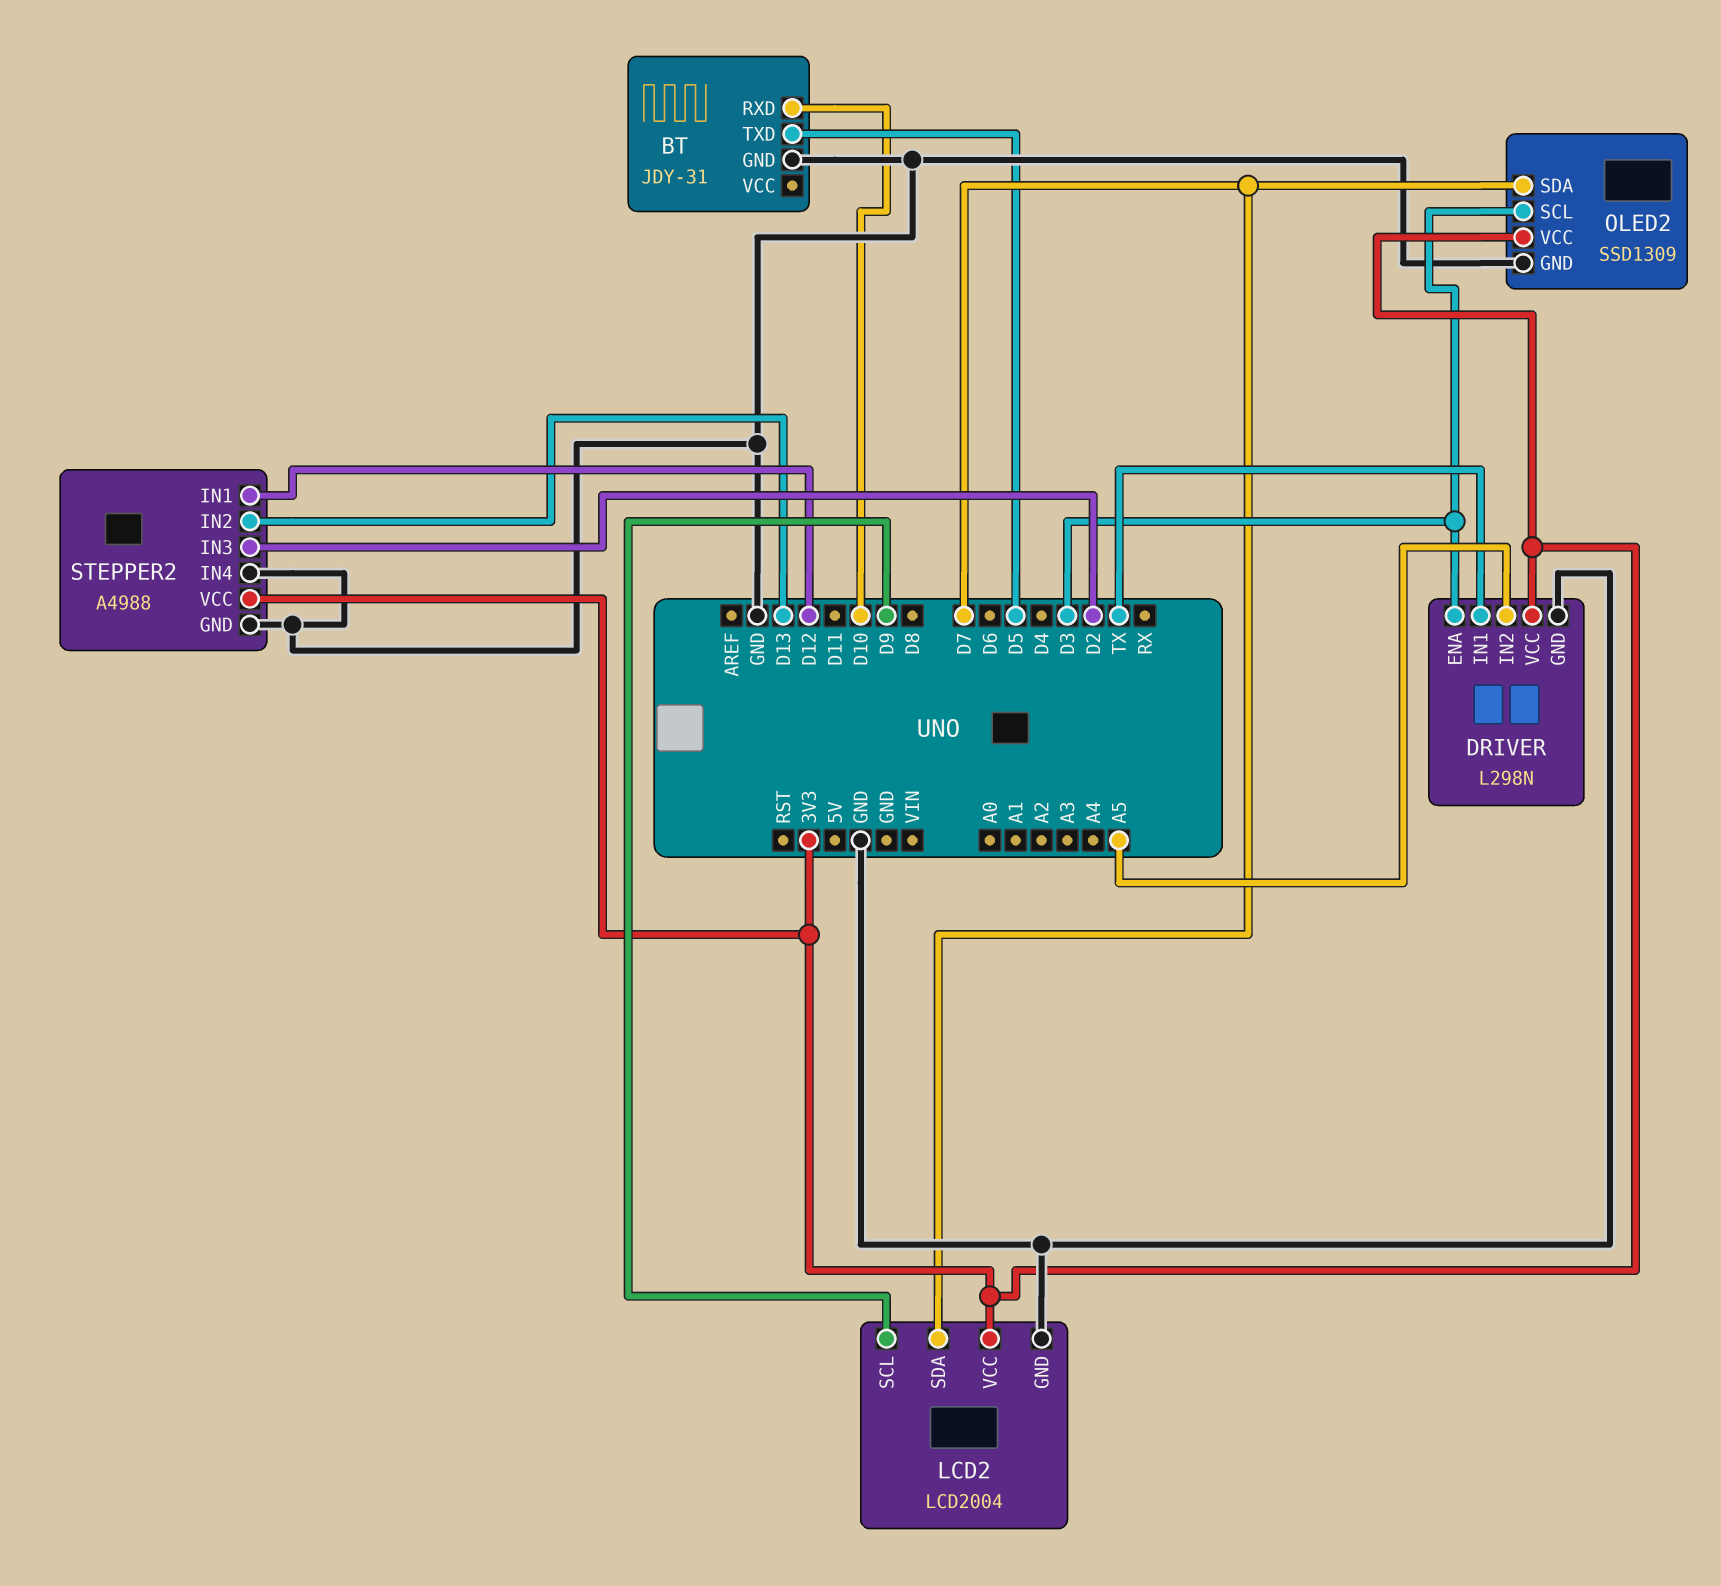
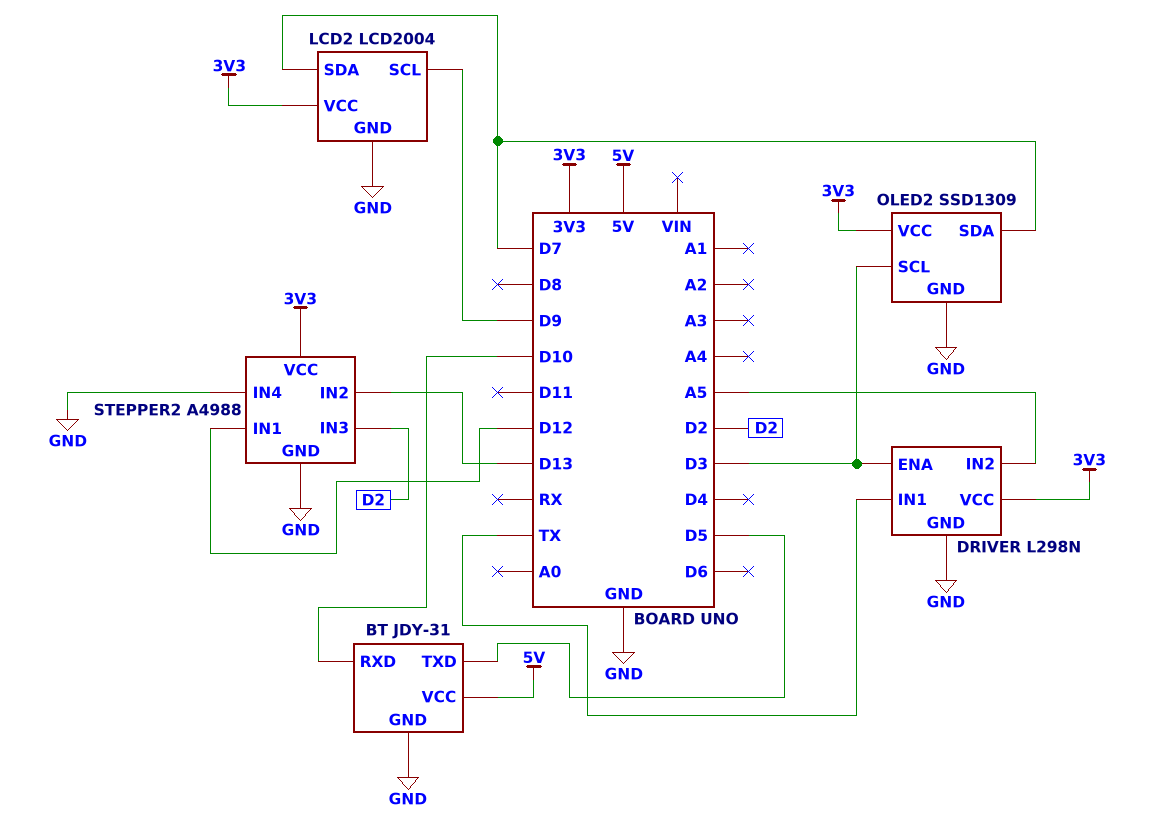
BT pin VCC: none -> 5V

